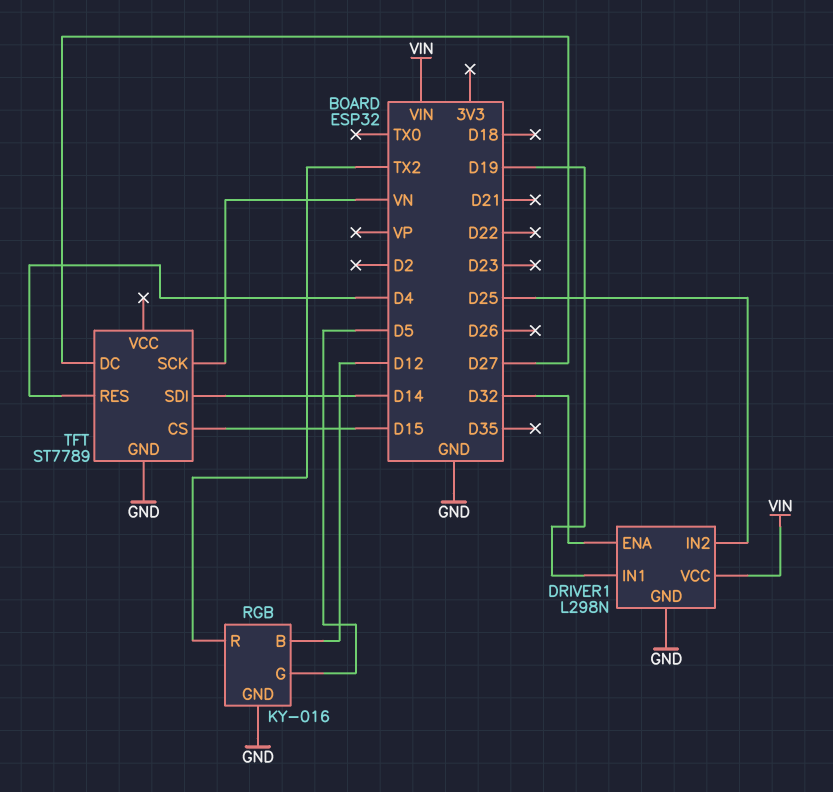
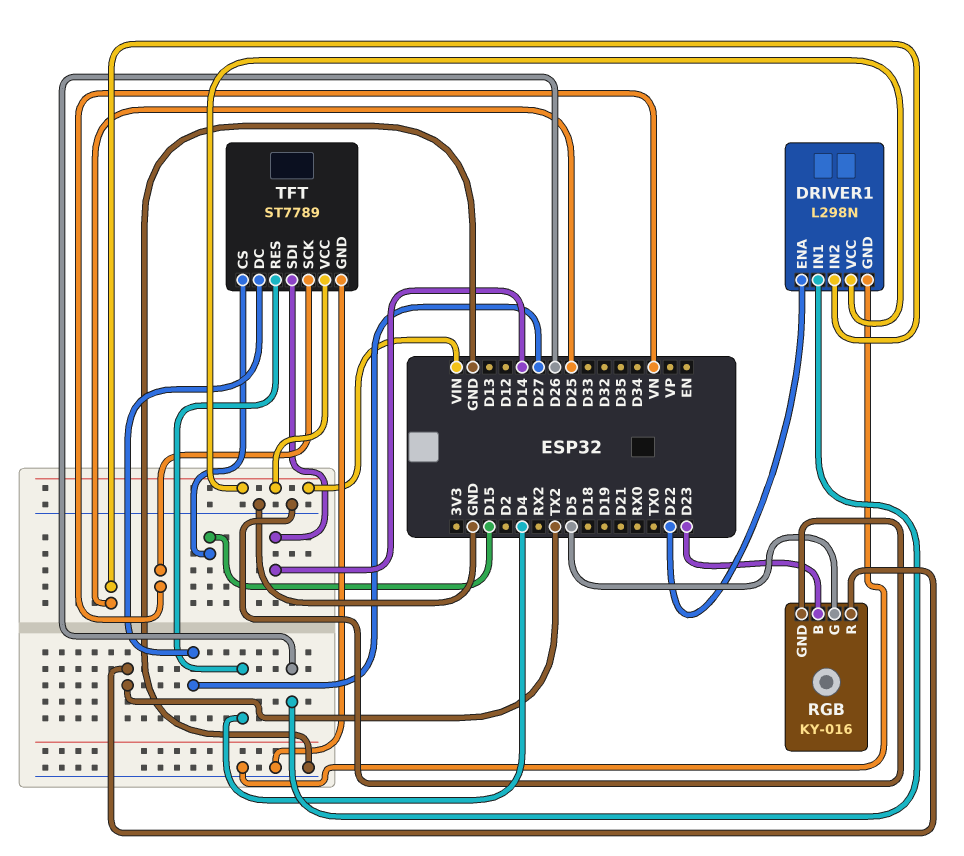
DRIVER1 pin ENA: D32 -> D22
DRIVER1 pin IN1: D19 -> D26
RGB pin B: D12 -> D23
TFT pin VCC: none -> VIN

